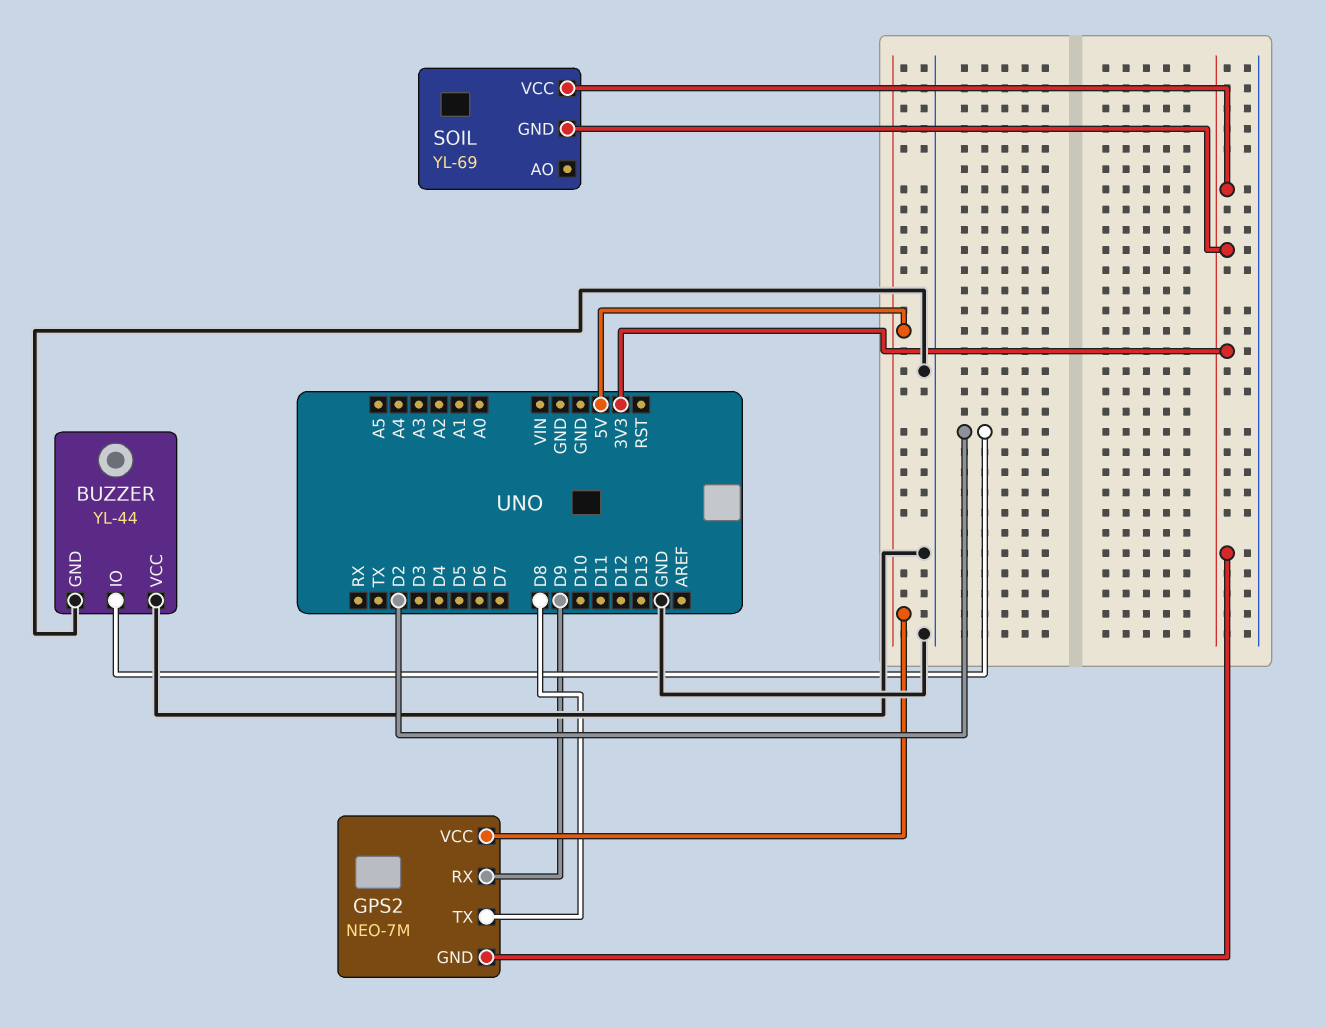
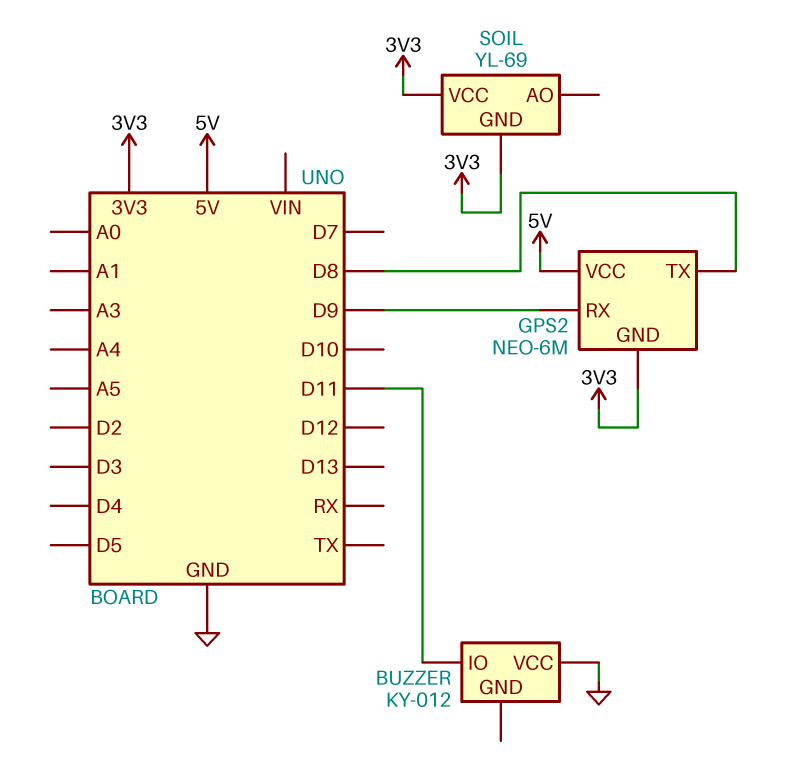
BUZZER: YL-44 -> KY-012
BUZZER pin GND: GND -> none
BUZZER pin IO: D2 -> D11
GPS2: NEO-7M -> NEO-6M

